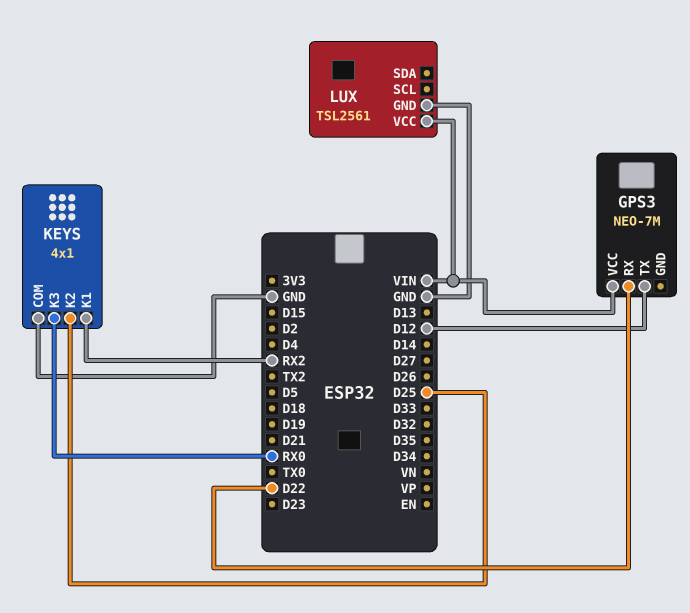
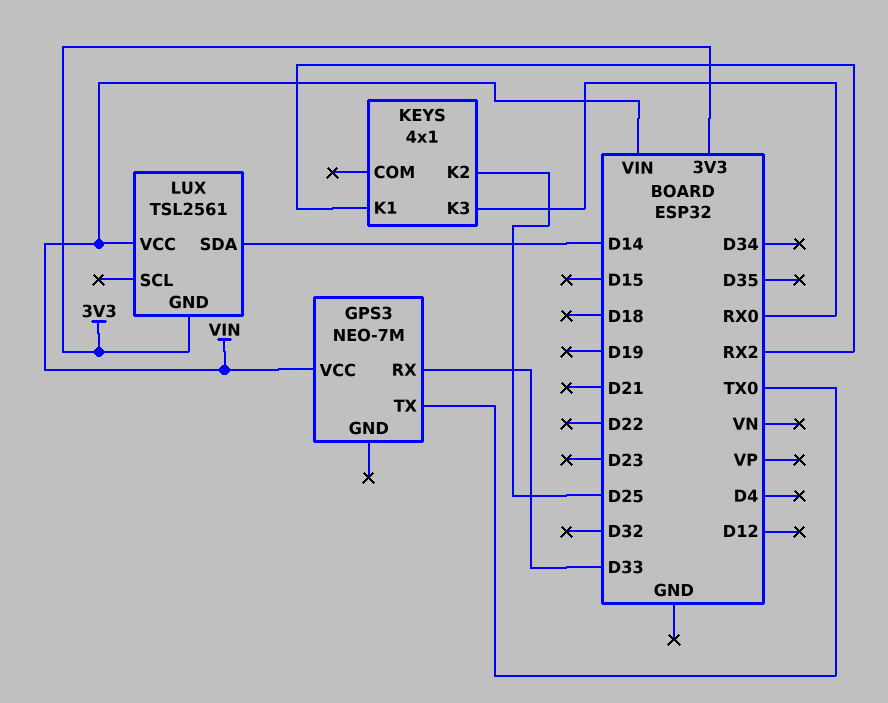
GPS3 pin RX: D22 -> D33
GPS3 pin TX: D12 -> TX0
KEYS pin COM: GND -> none
LUX pin GND: GND -> 3V3
LUX pin SDA: none -> D14

